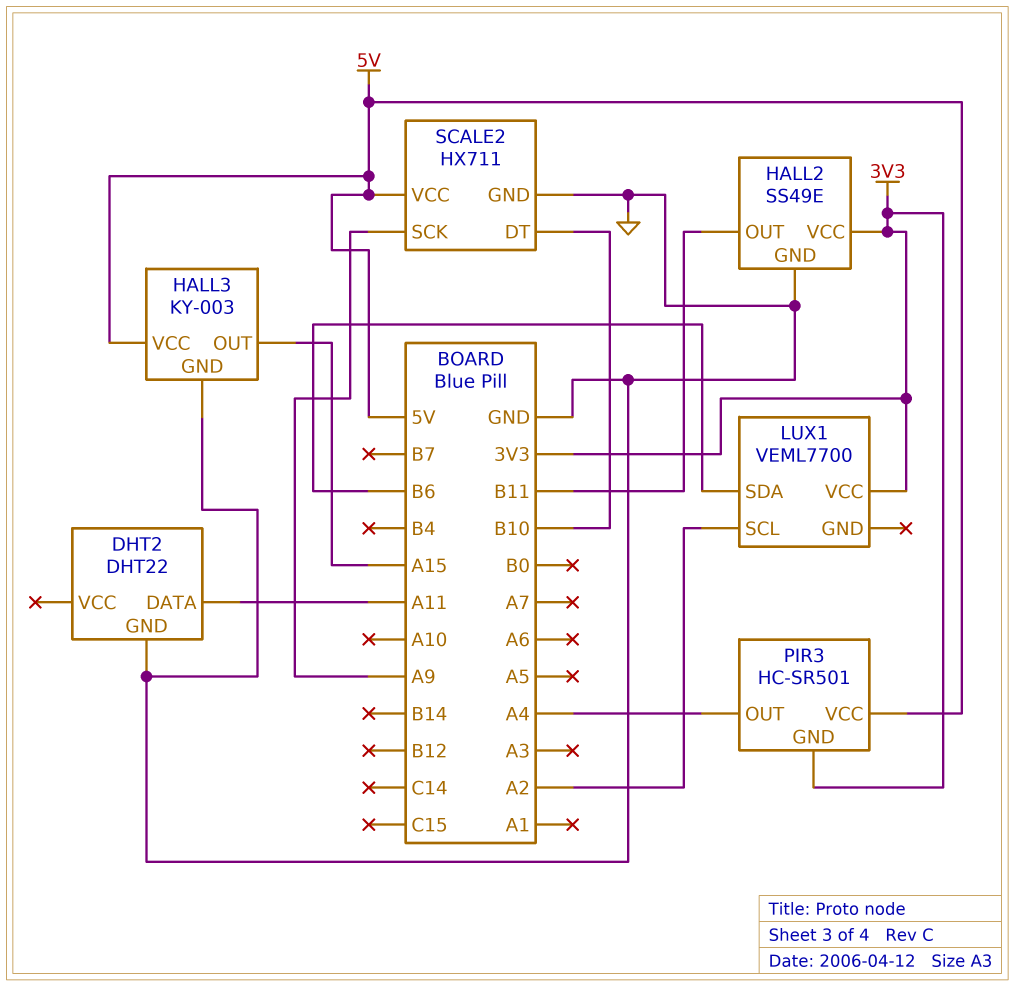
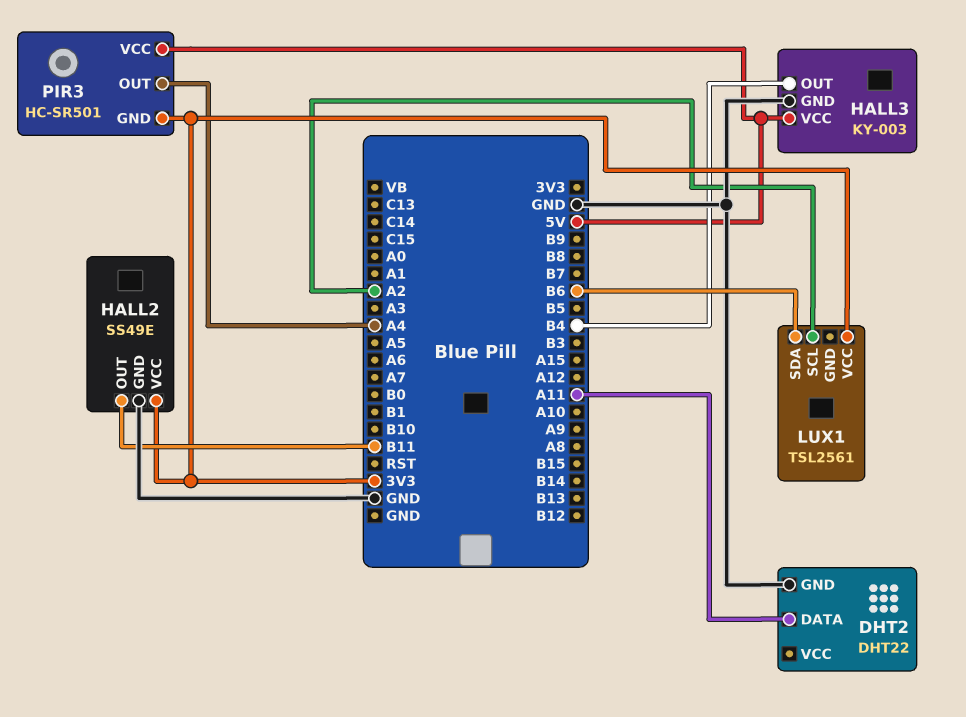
HALL3 pin OUT: A15 -> B4
LUX1: VEML7700 -> TSL2561
SCALE2: HX711 -> none
SCALE2 pin DT: B10 -> none
SCALE2 pin GND: GND -> none
SCALE2 pin SCK: A9 -> none
SCALE2 pin VCC: 5V -> none

